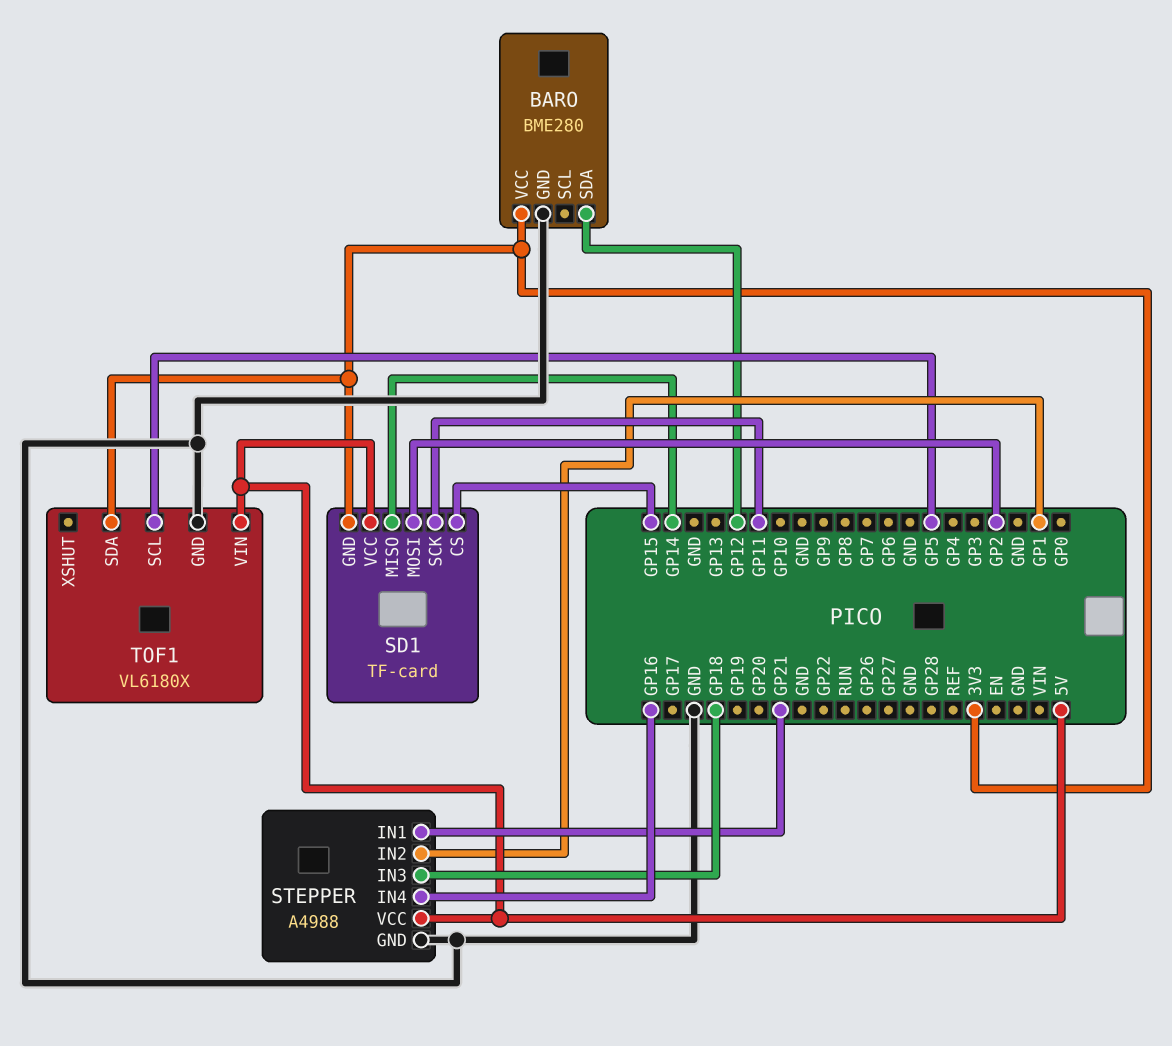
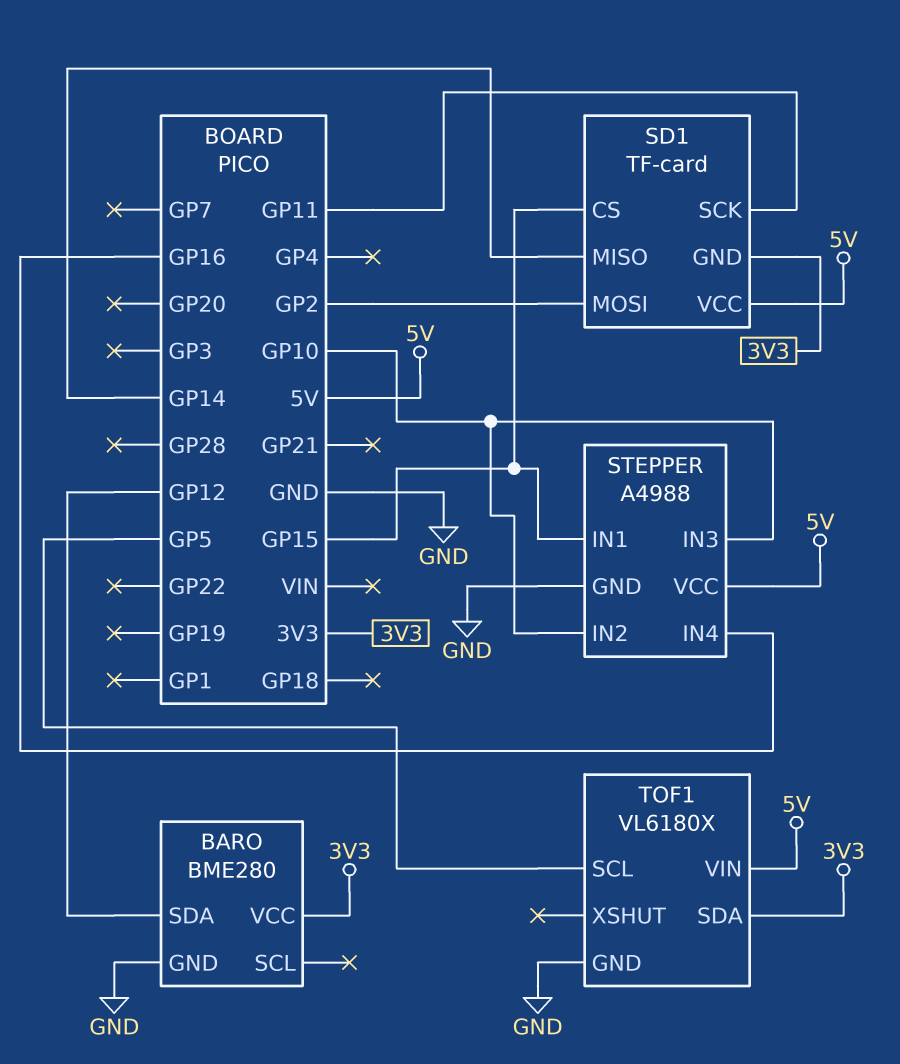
STEPPER pin IN1: GP21 -> GP15
STEPPER pin IN2: GP1 -> GP10
STEPPER pin IN3: GP18 -> GP10

